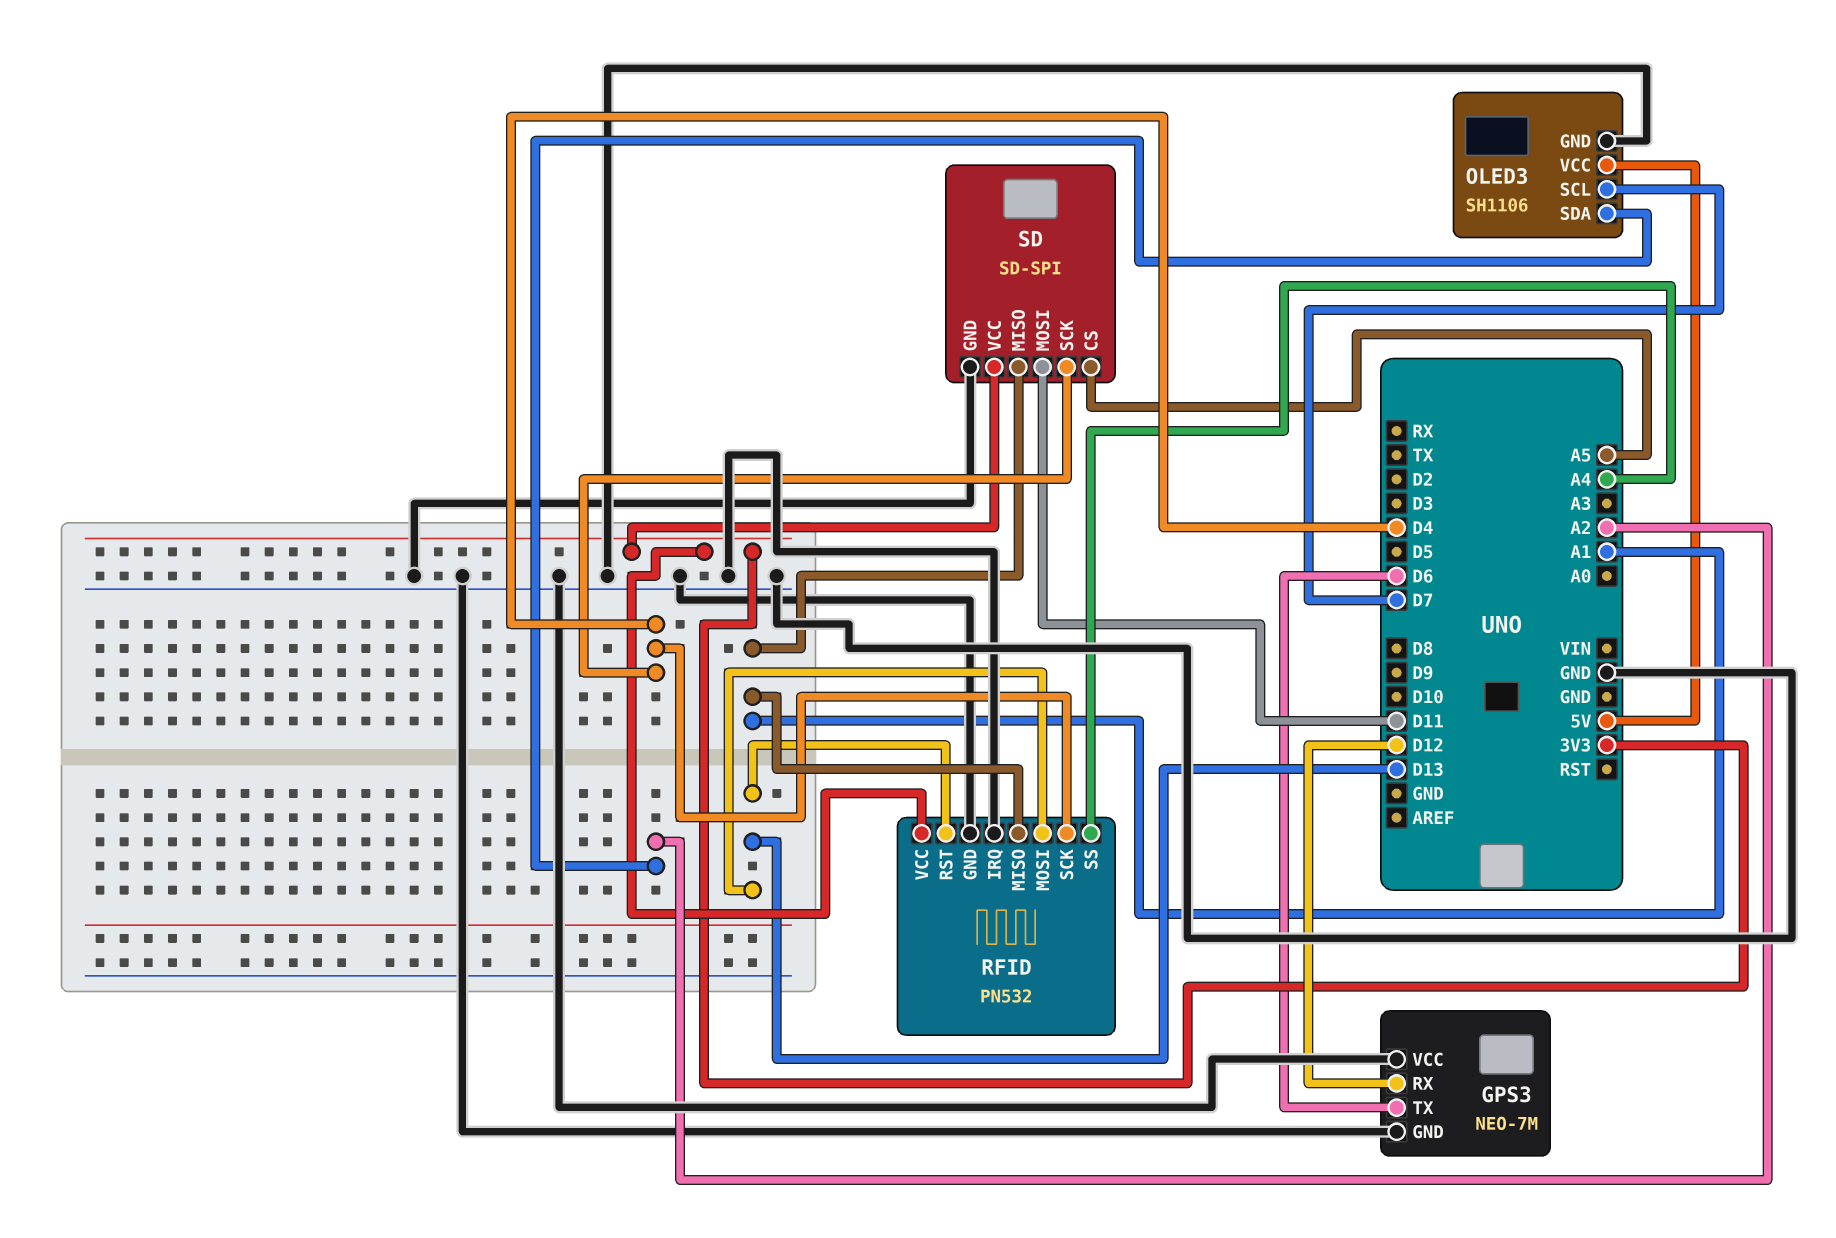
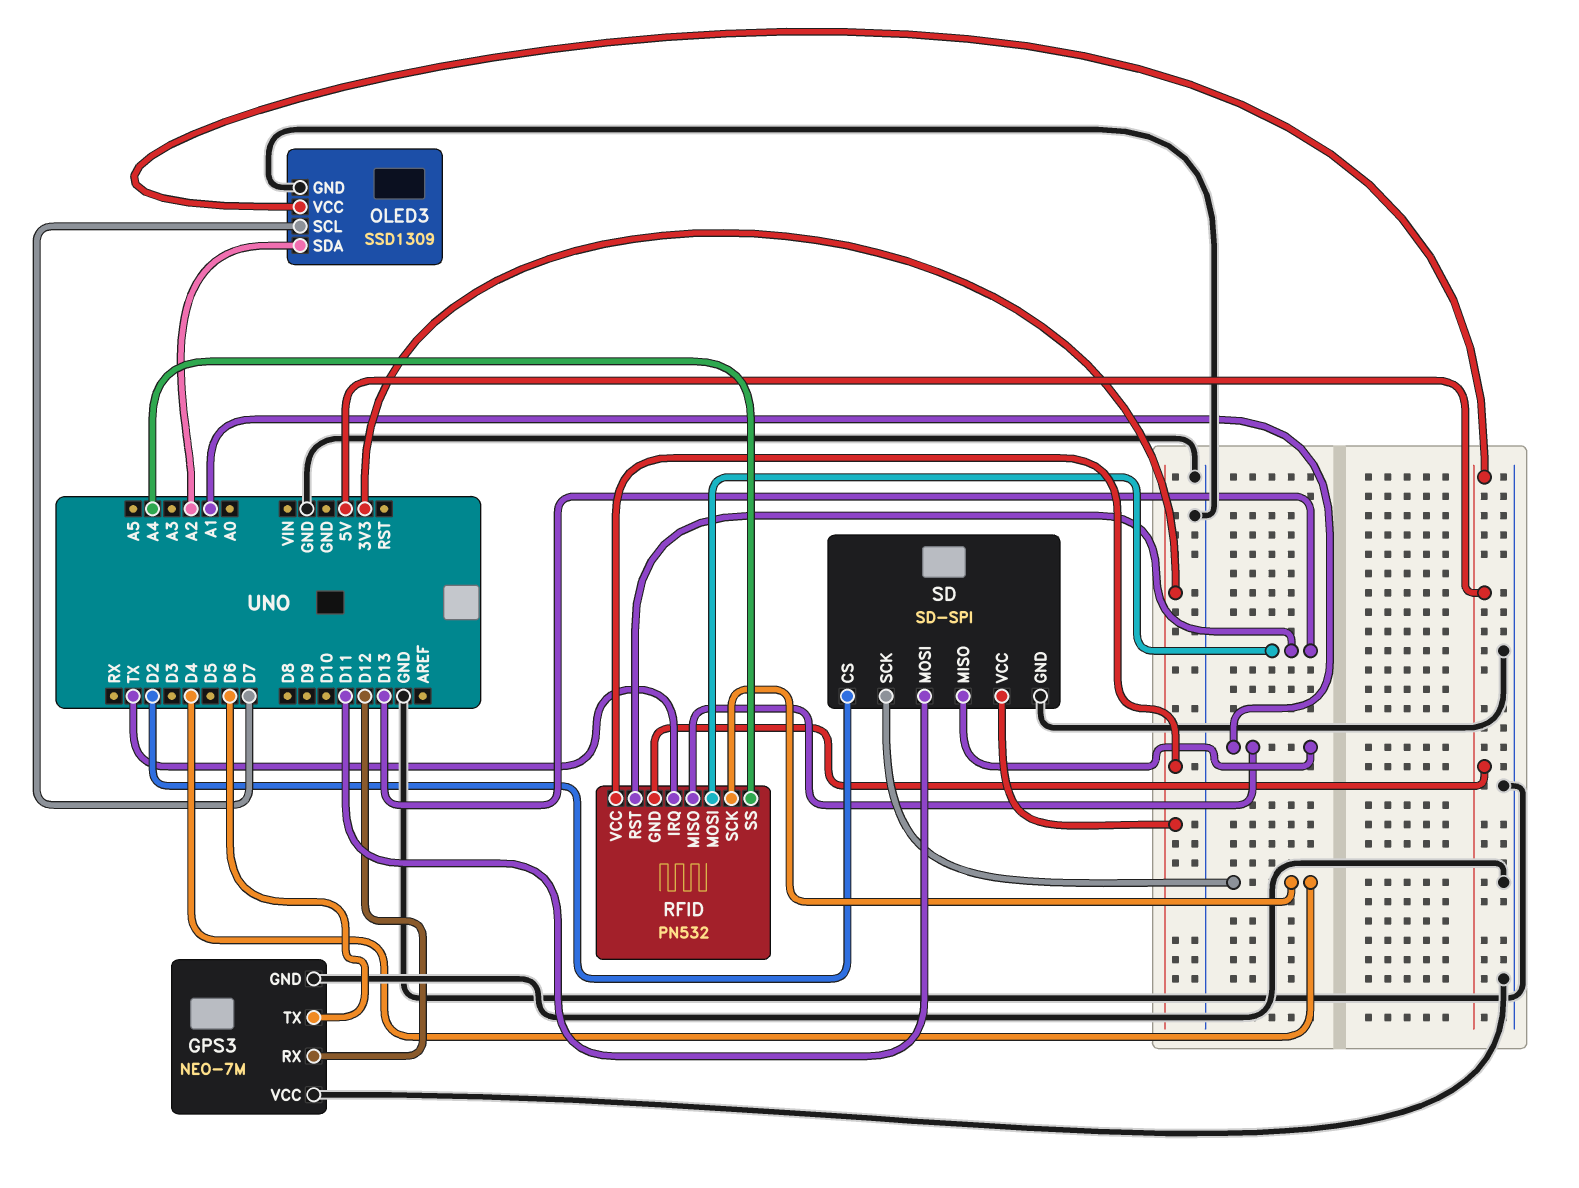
OLED3: SH1106 -> SSD1309
RFID pin GND: GND -> 5V
RFID pin IRQ: GND -> TX
SD pin CS: A5 -> D2

